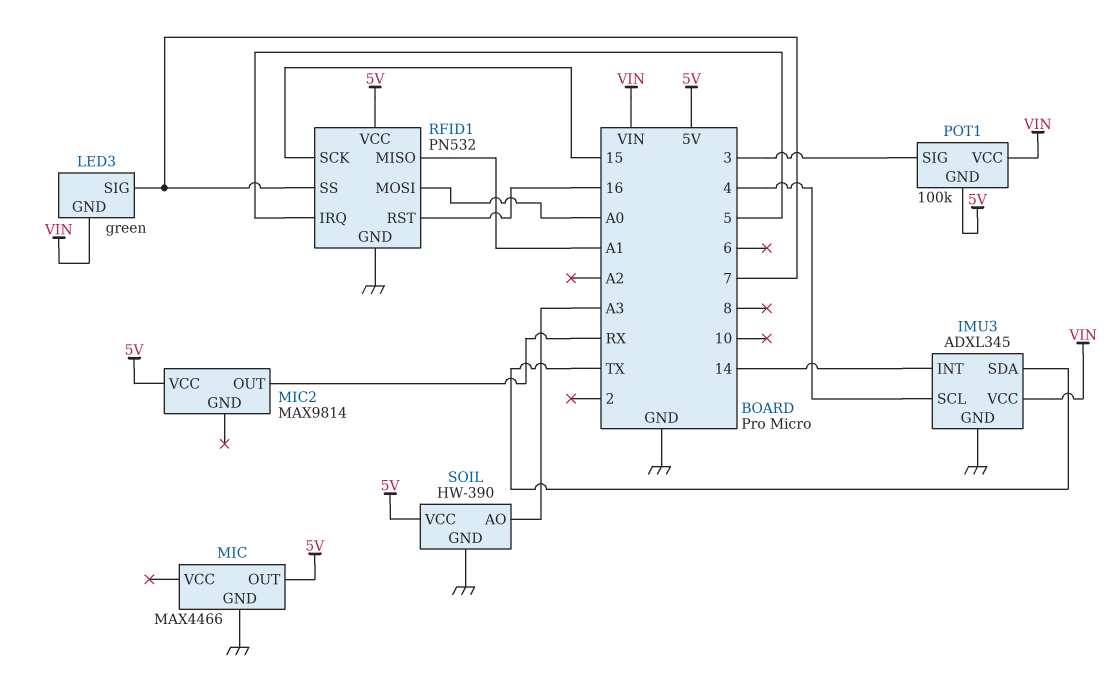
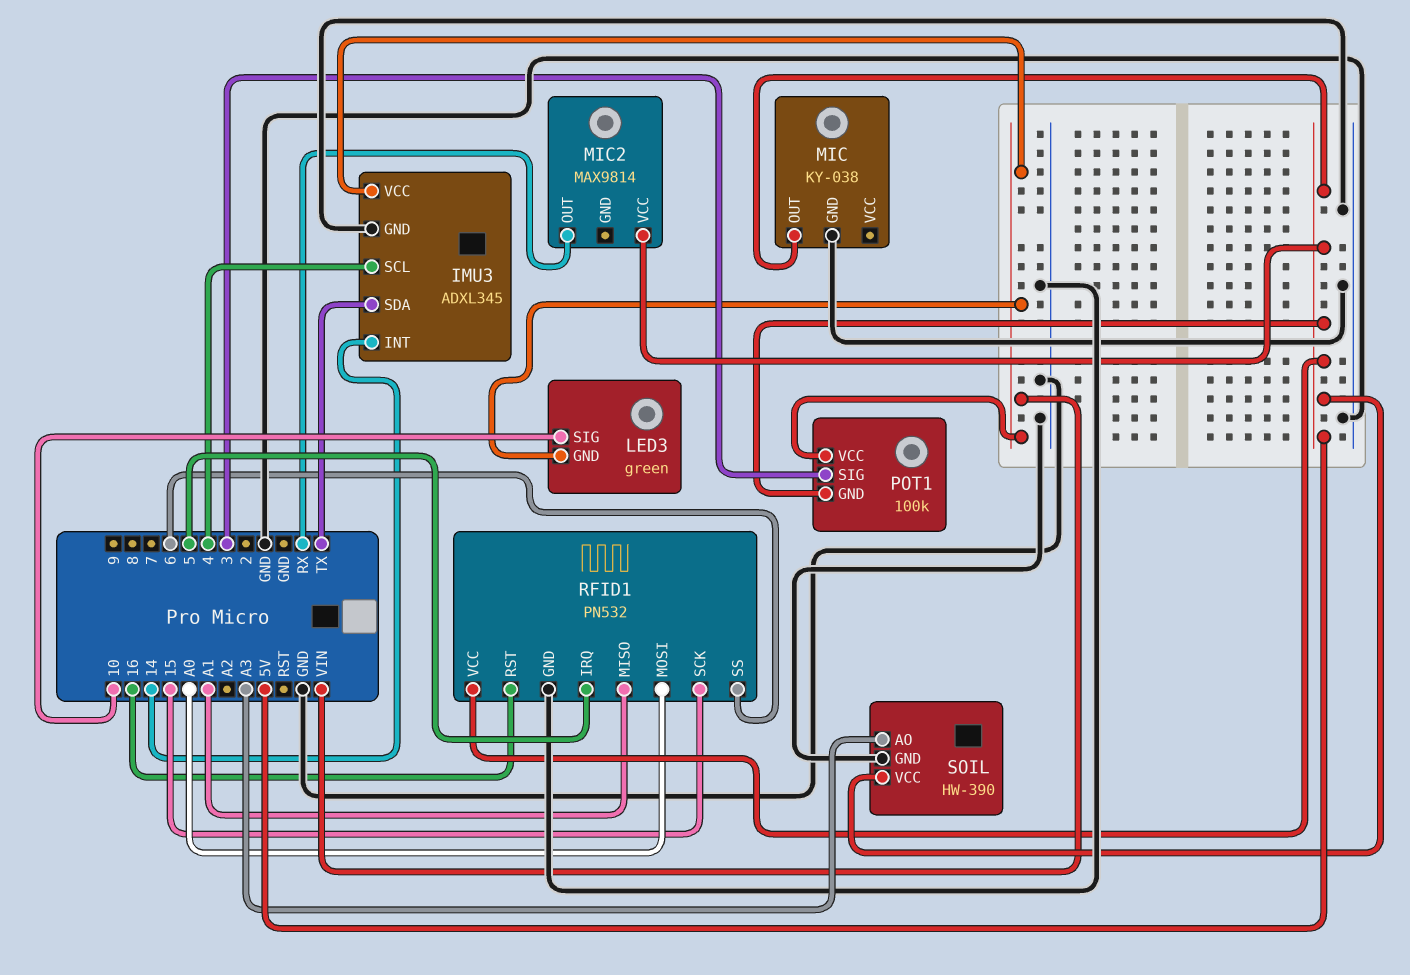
LED3 pin SIG: 7 -> 10
MIC: MAX4466 -> KY-038
RFID1 pin SS: 7 -> 6

